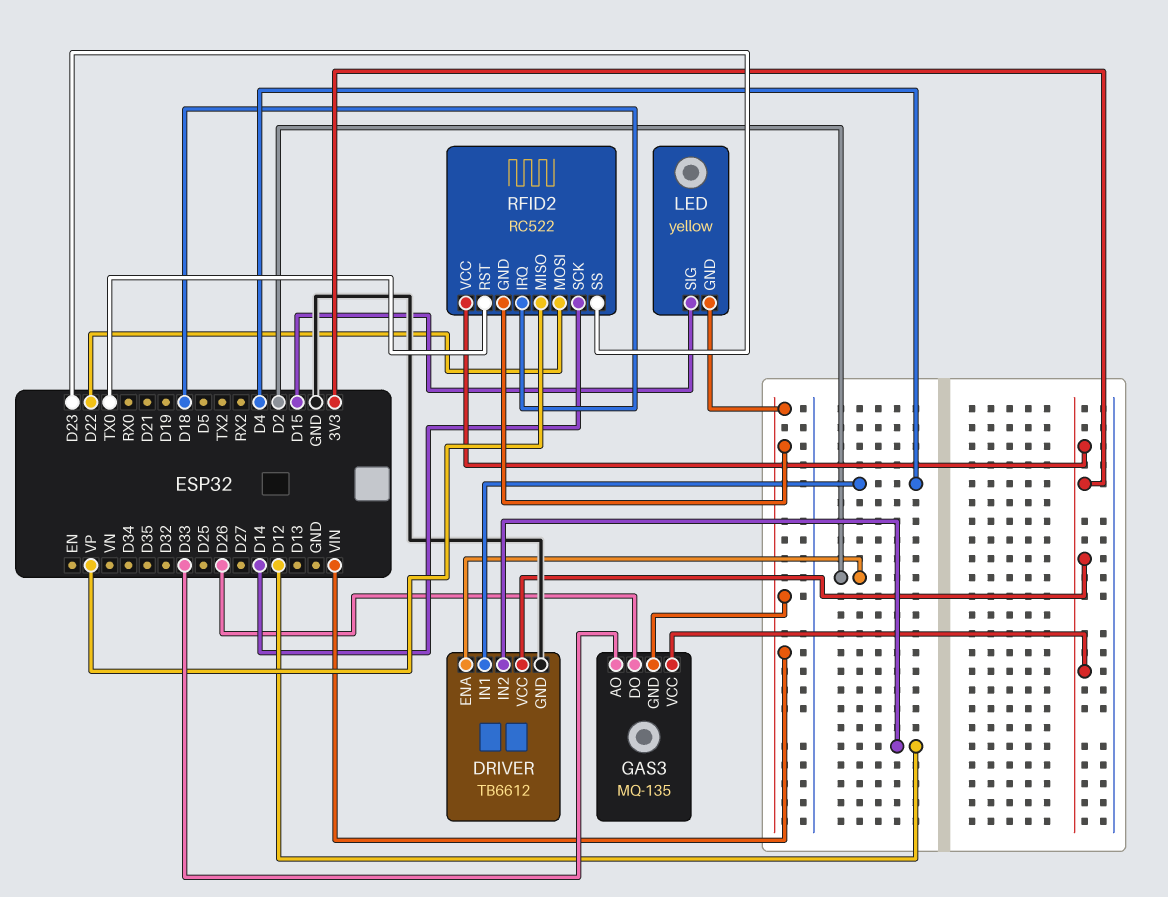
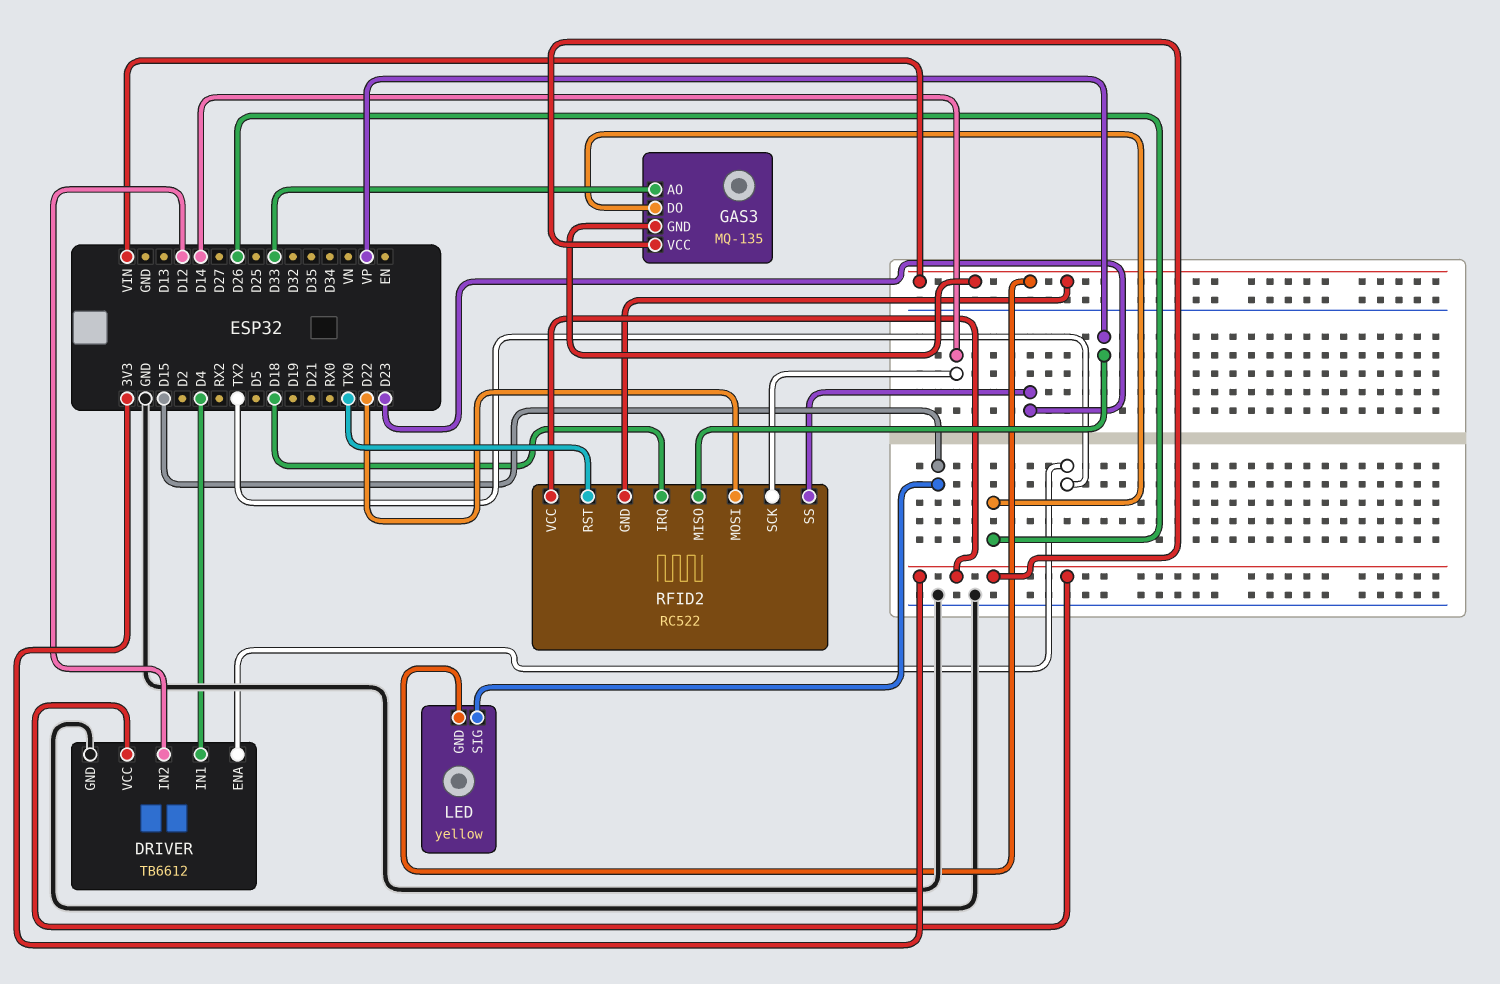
DRIVER pin ENA: D2 -> TX2

